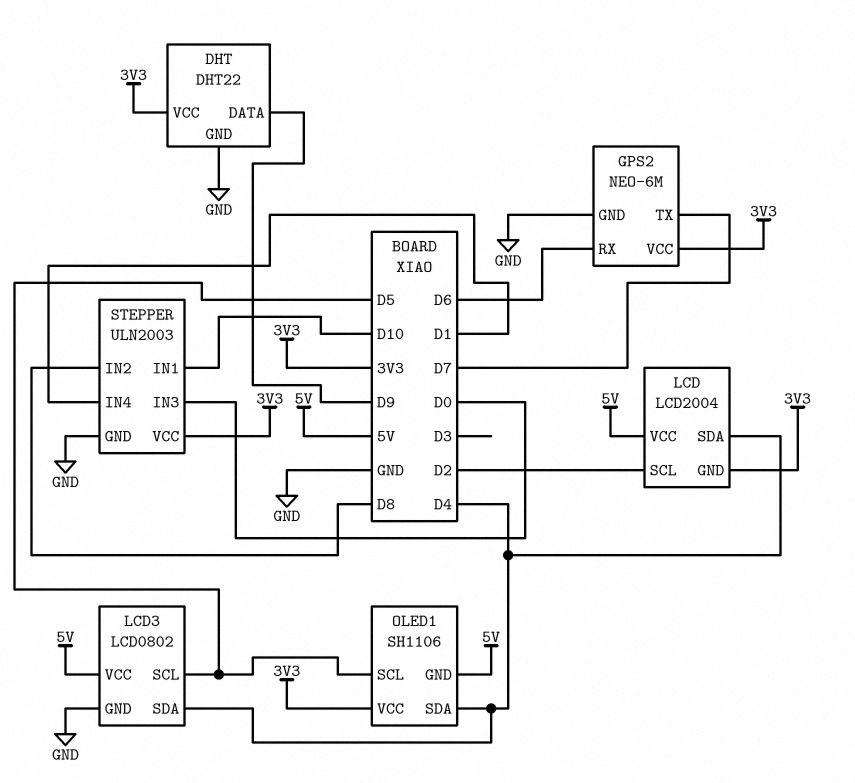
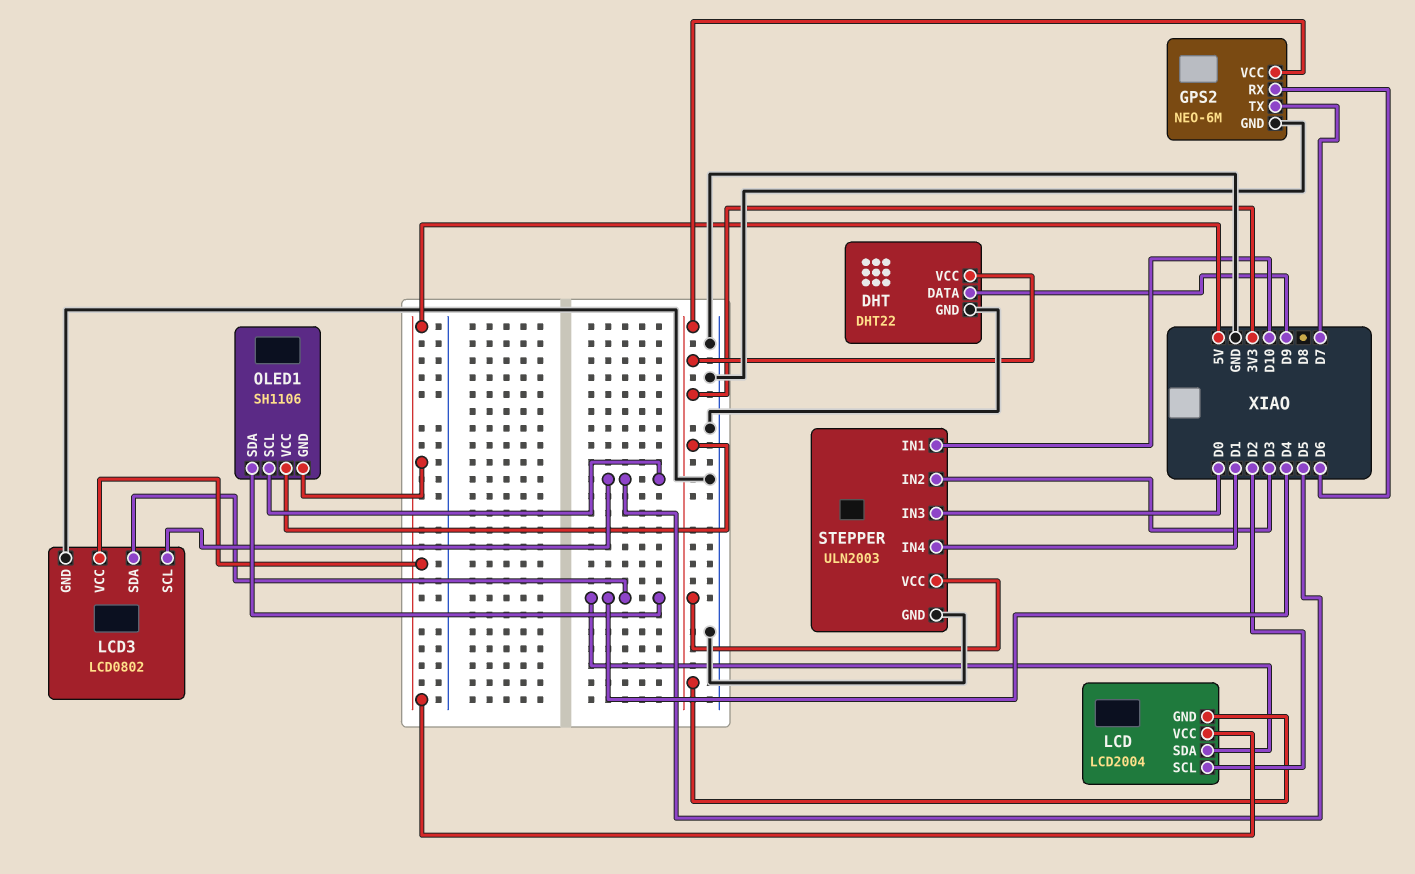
STEPPER pin IN2: D8 -> D3

